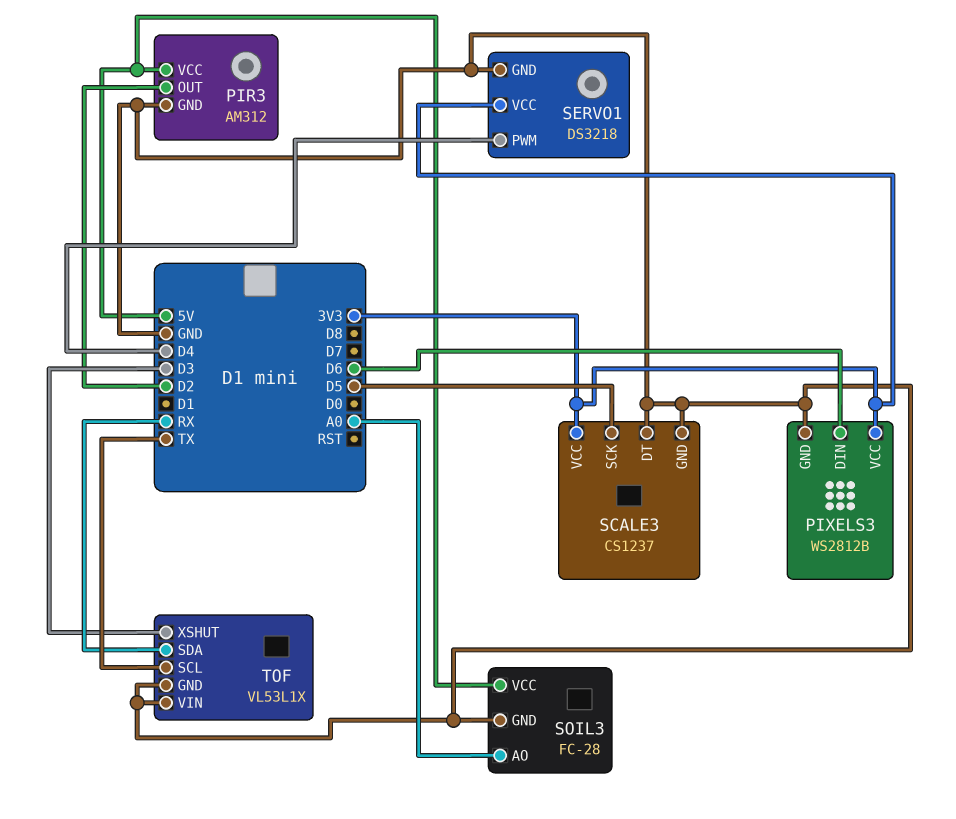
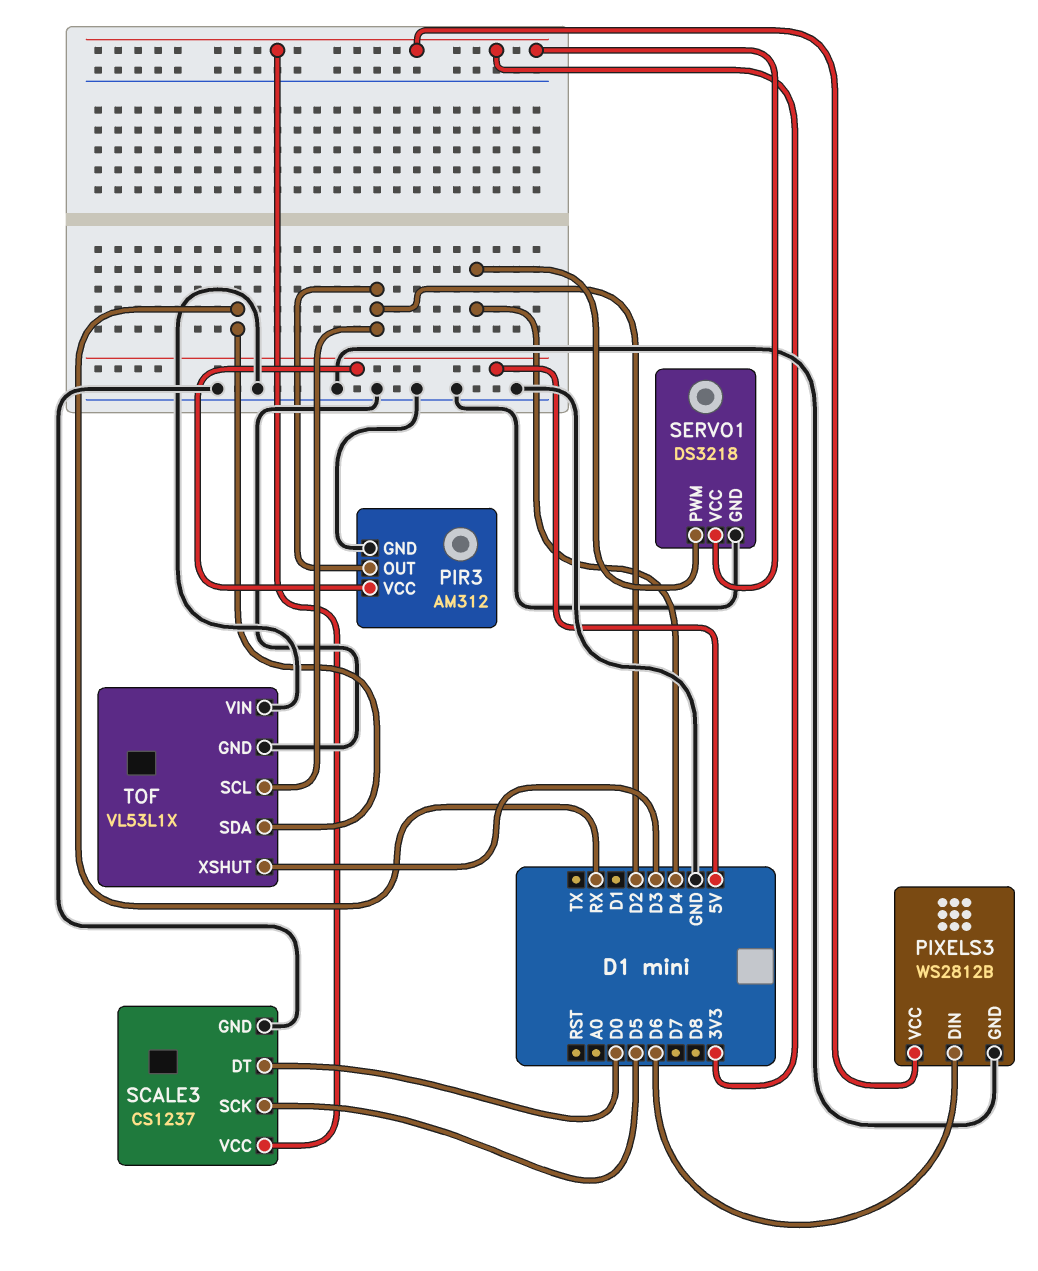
SCALE3 pin DT: GND -> D0
SOIL3: FC-28 -> none
SOIL3 pin AO: A0 -> none
SOIL3 pin GND: GND -> none
SOIL3 pin VCC: 5V -> none
TOF pin SCL: TX -> D2

